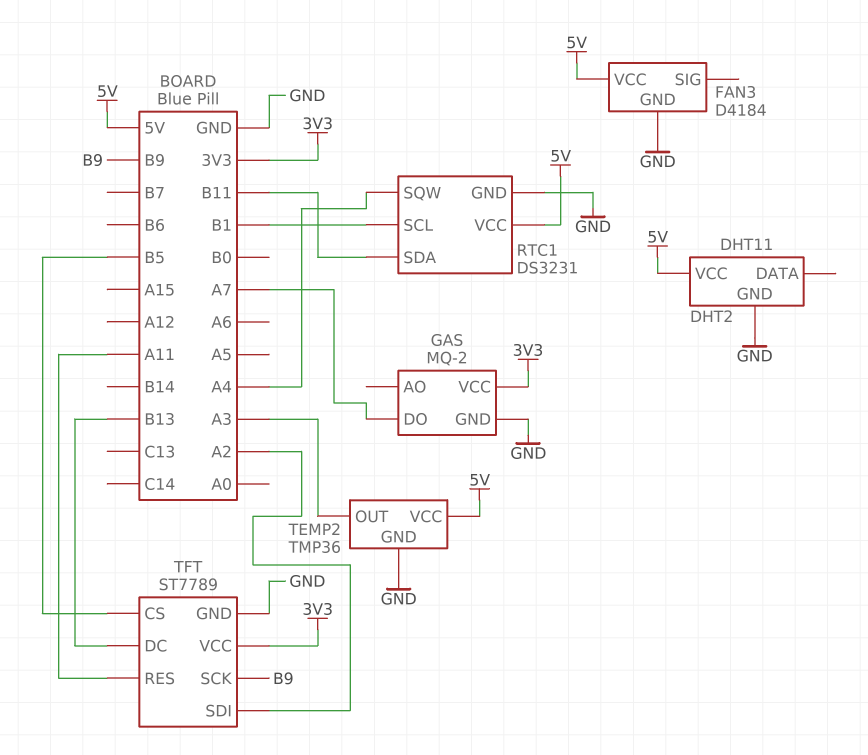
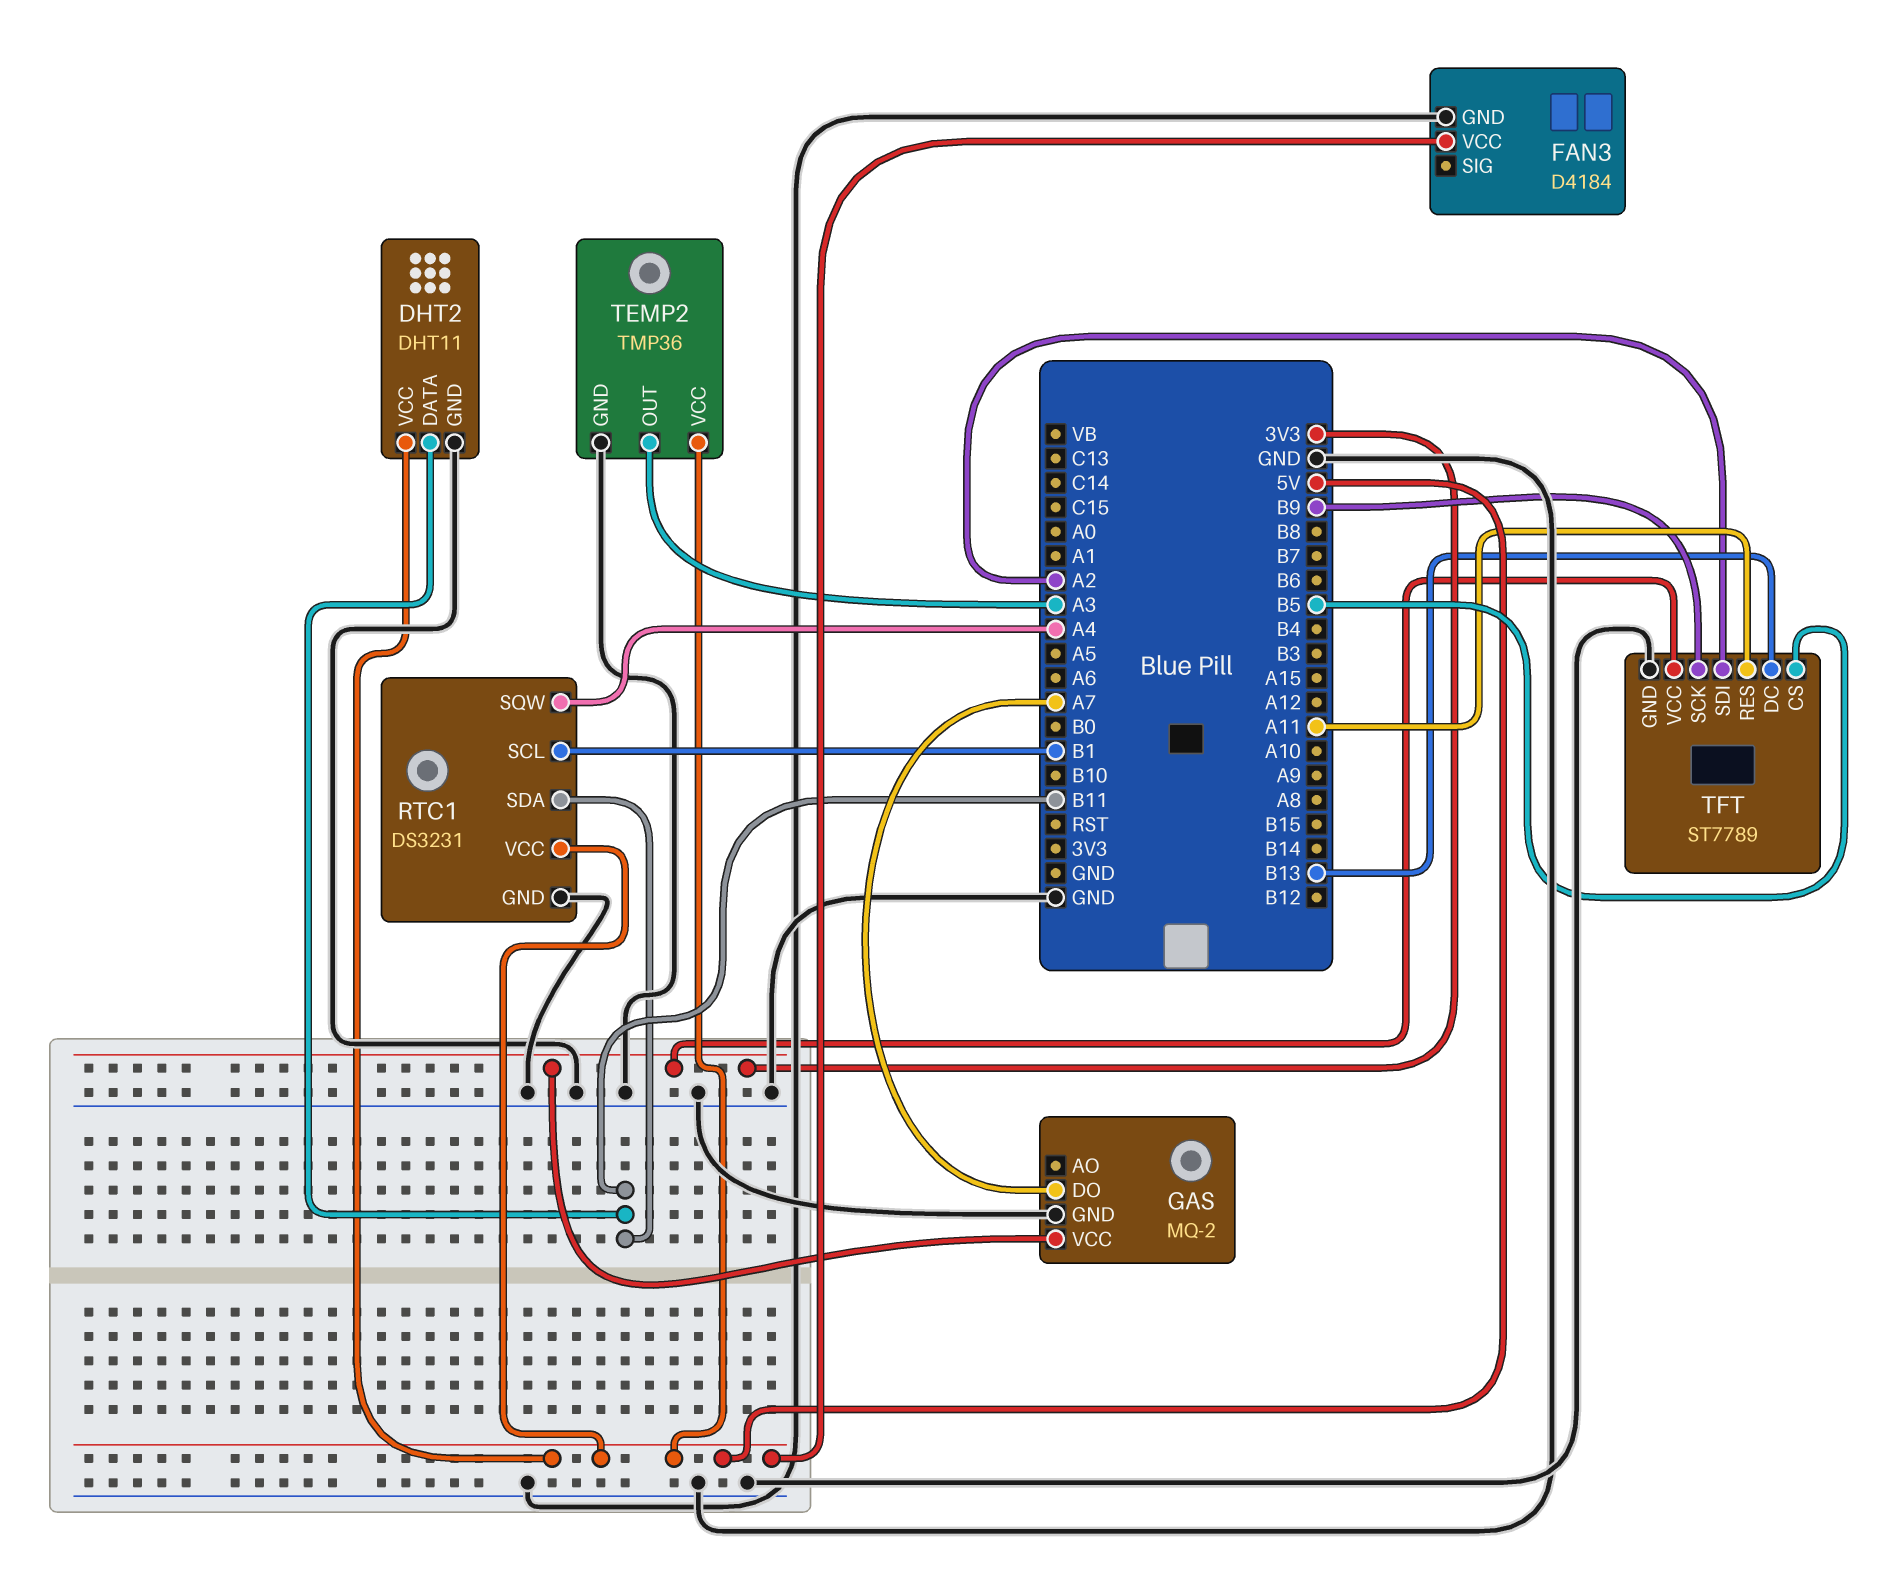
DHT2 pin DATA: none -> B11

